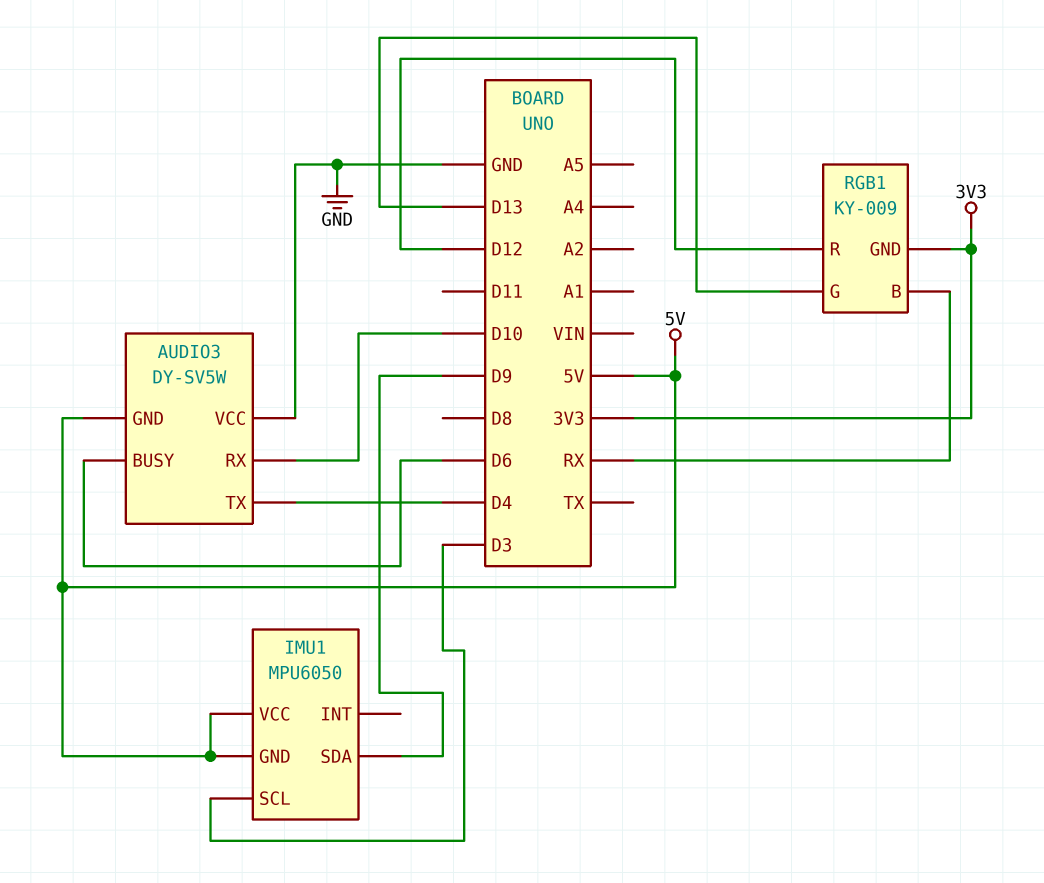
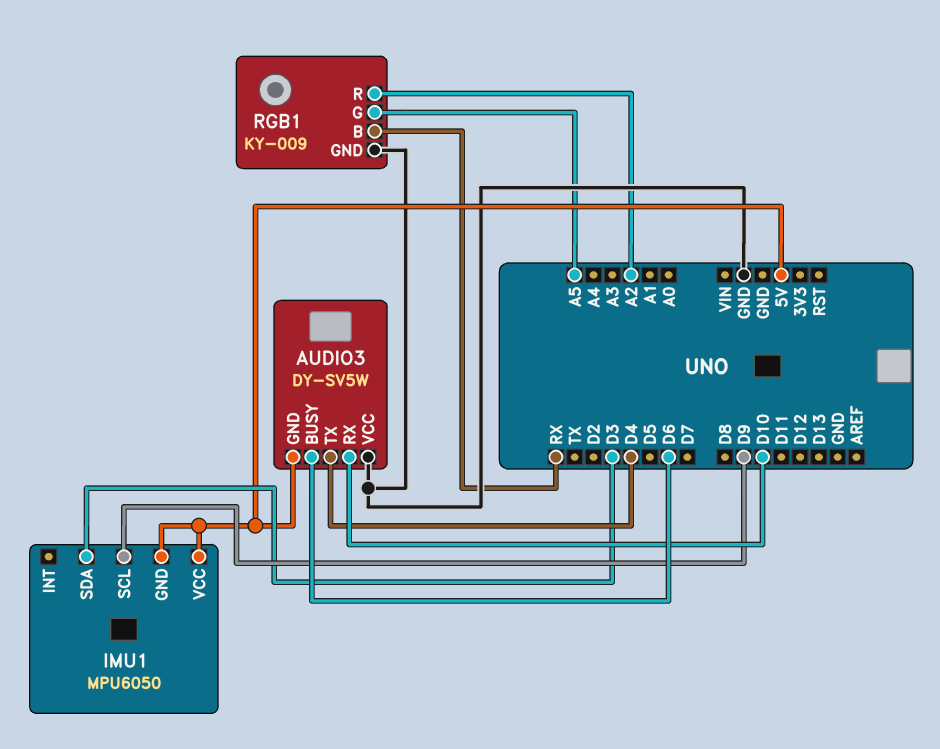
IMU1 pin SCL: D3 -> D9
IMU1 pin SDA: D9 -> D3
RGB1 pin G: D13 -> A5
RGB1 pin GND: 3V3 -> GND
RGB1 pin R: D12 -> A2

